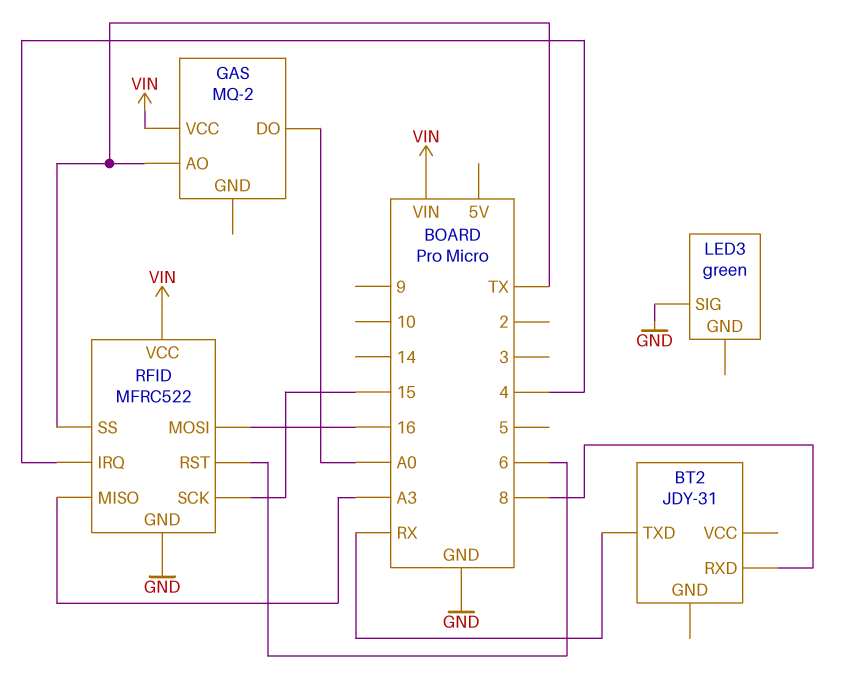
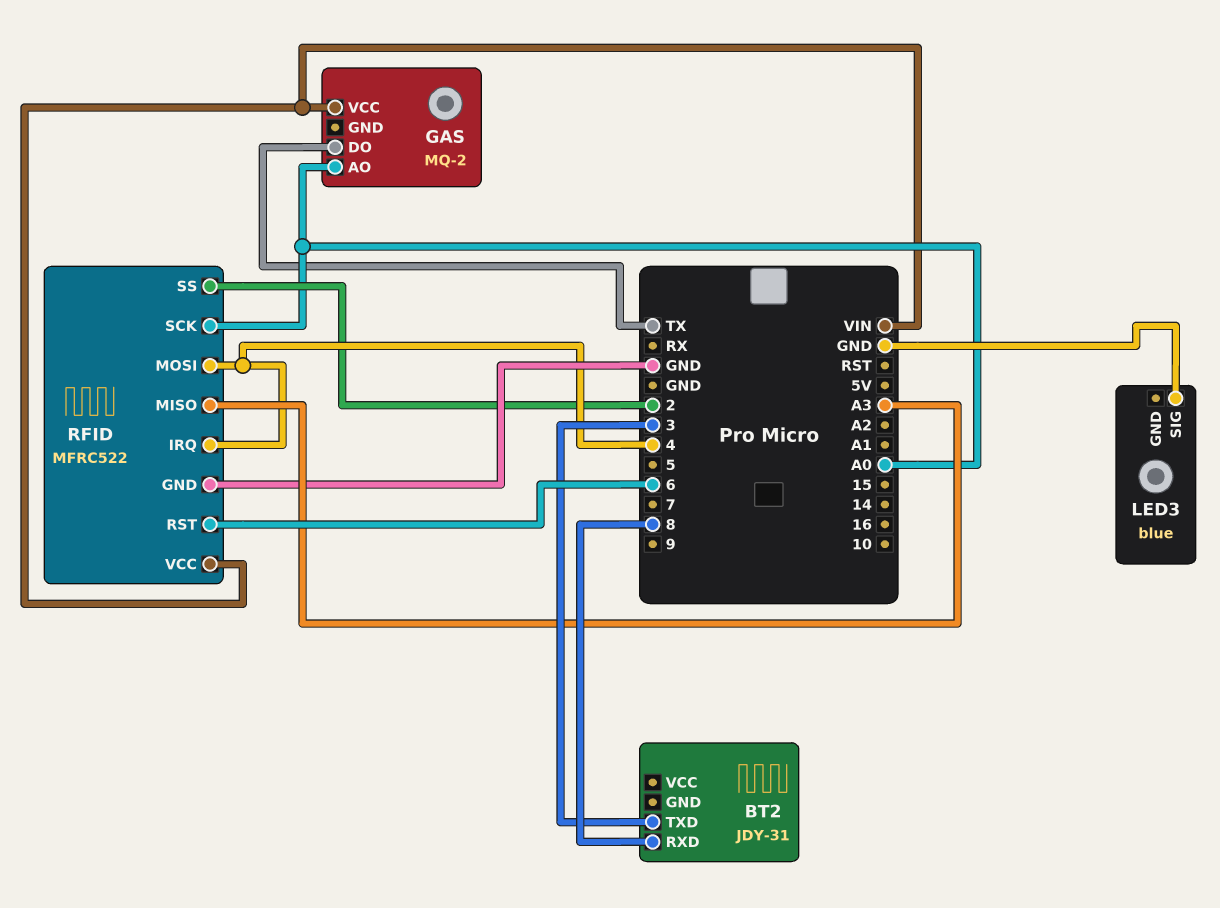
BT2 pin TXD: RX -> 3
GAS pin AO: TX -> A0
GAS pin DO: A0 -> TX
LED3: green -> blue
RFID pin MOSI: 16 -> 4
RFID pin SCK: 15 -> A0
RFID pin SS: TX -> 2

